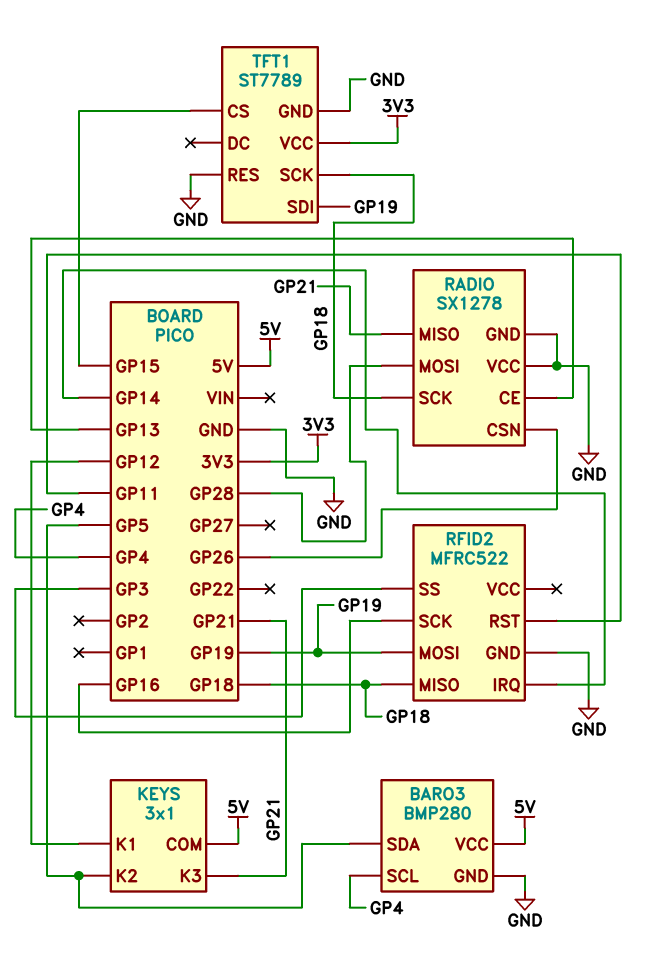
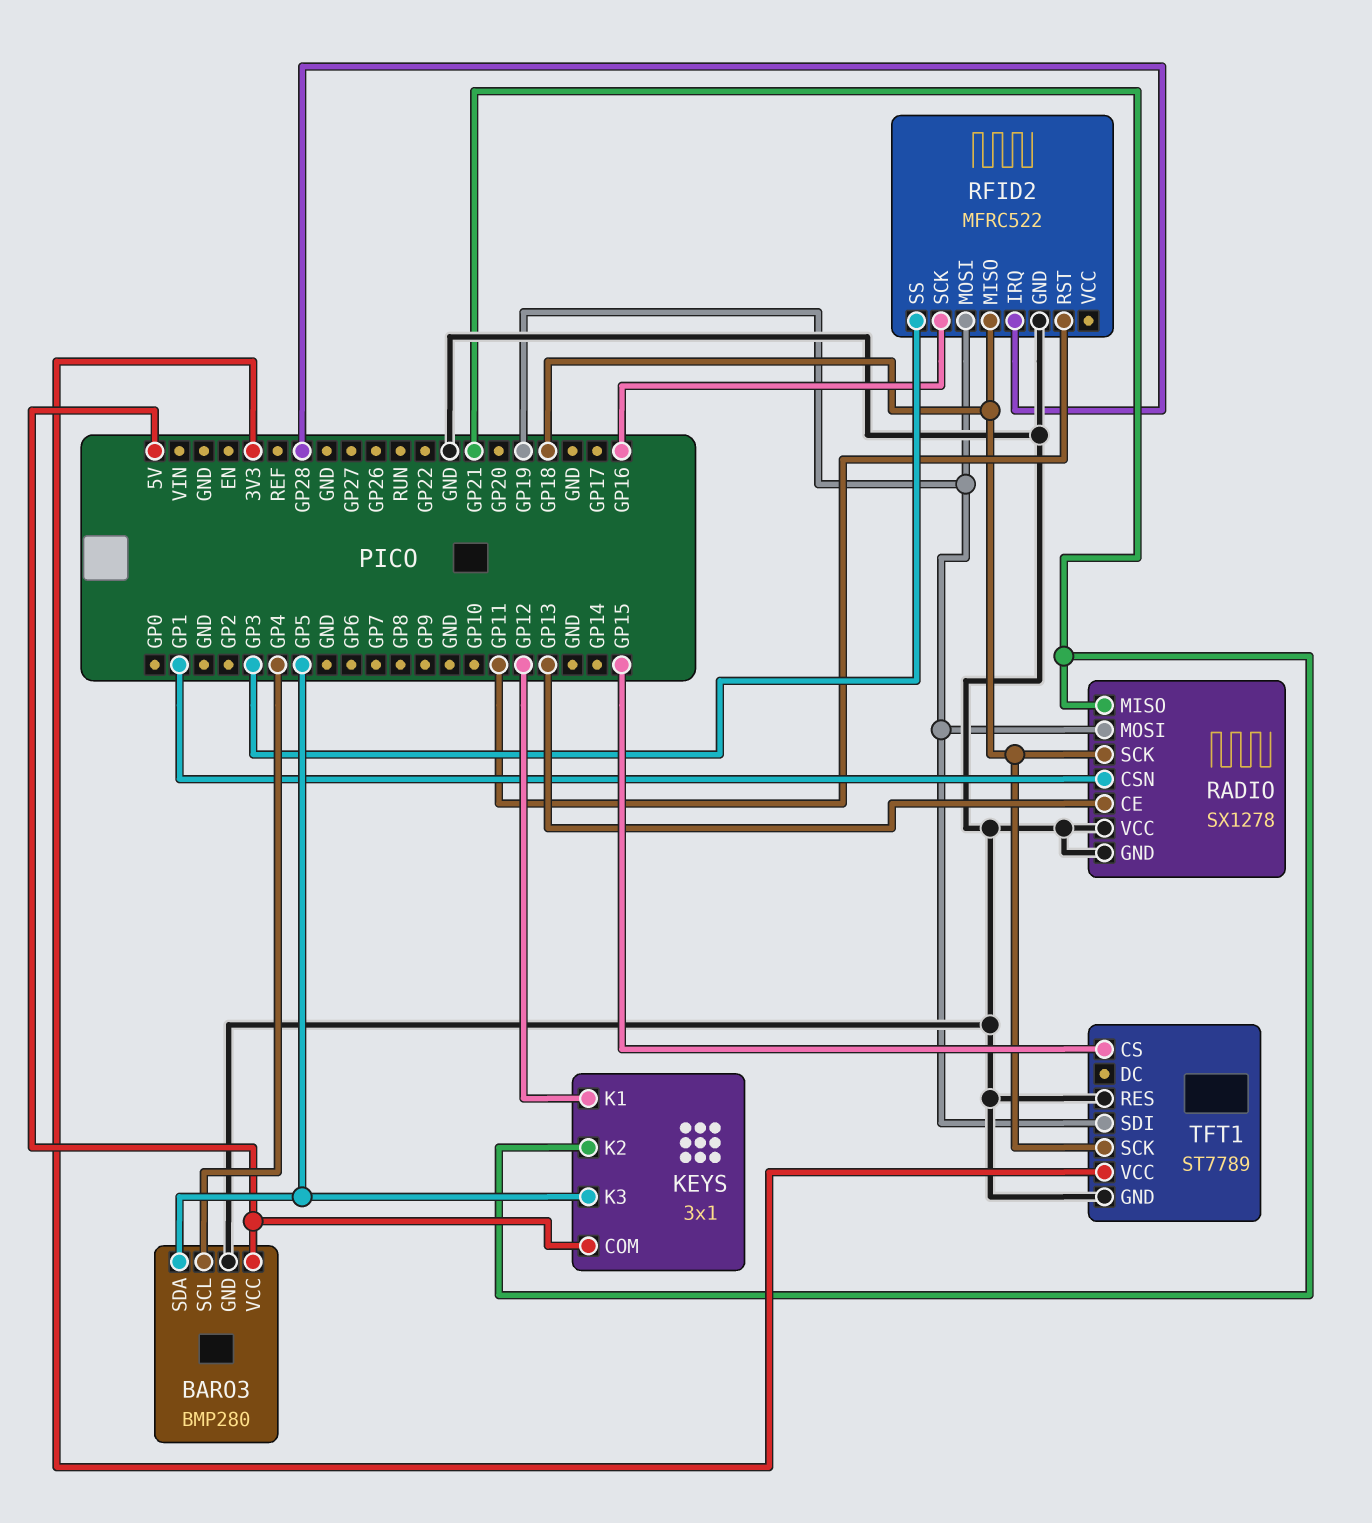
KEYS pin K2: GP5 -> GP21
KEYS pin K3: GP21 -> GP5
RADIO pin CSN: GP26 -> GP1
RADIO pin MOSI: GP28 -> GP19
RFID2 pin IRQ: GP14 -> GP28

